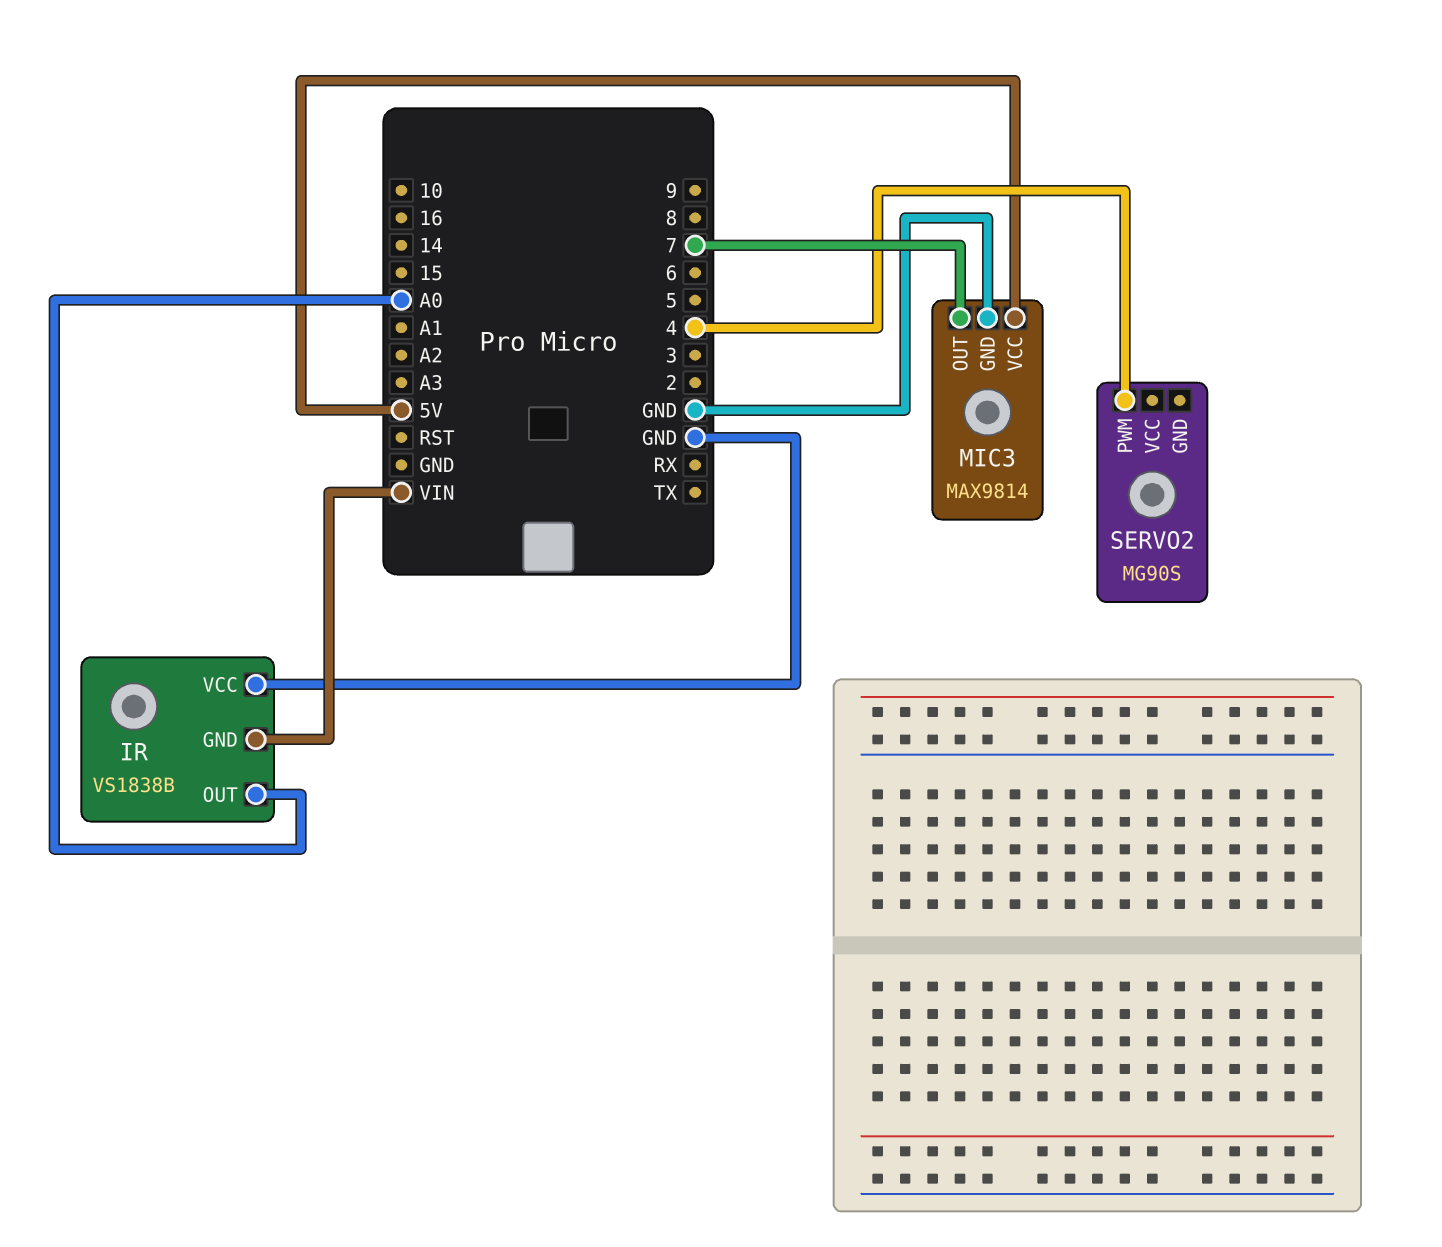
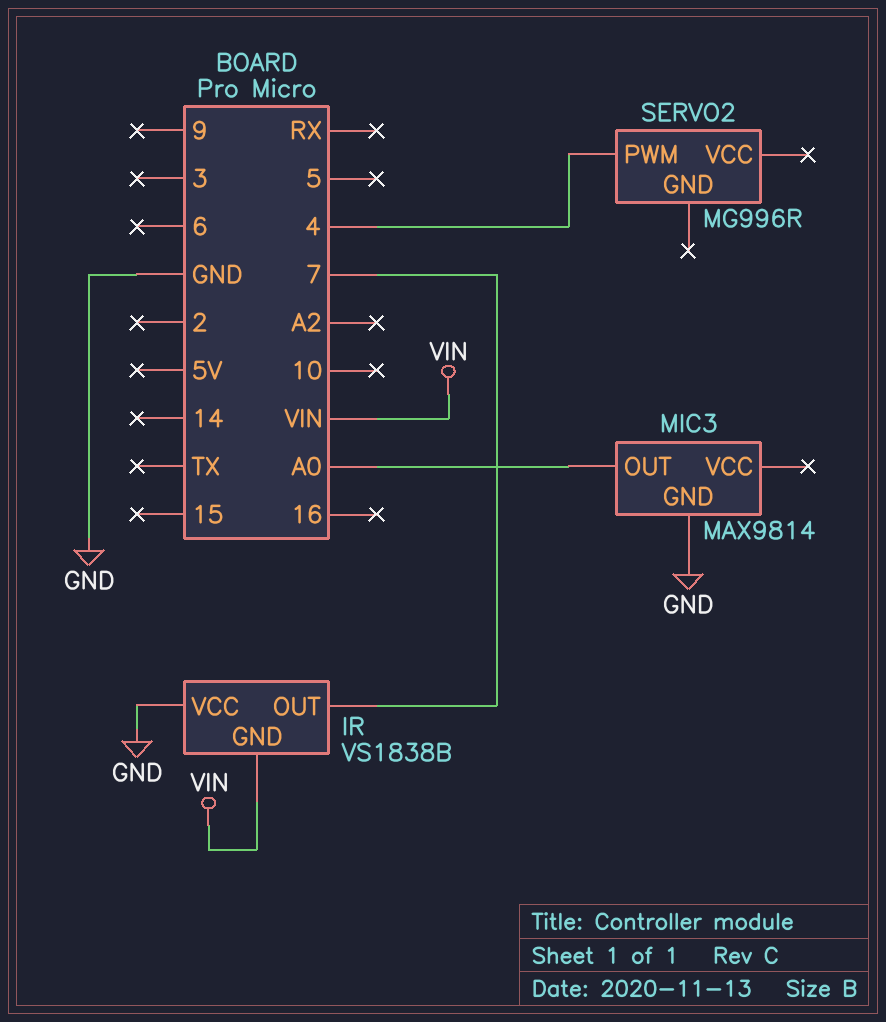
IR pin OUT: A0 -> 7
MIC3 pin OUT: 7 -> A0
MIC3 pin VCC: 5V -> none
SERVO2: MG90S -> MG996R

